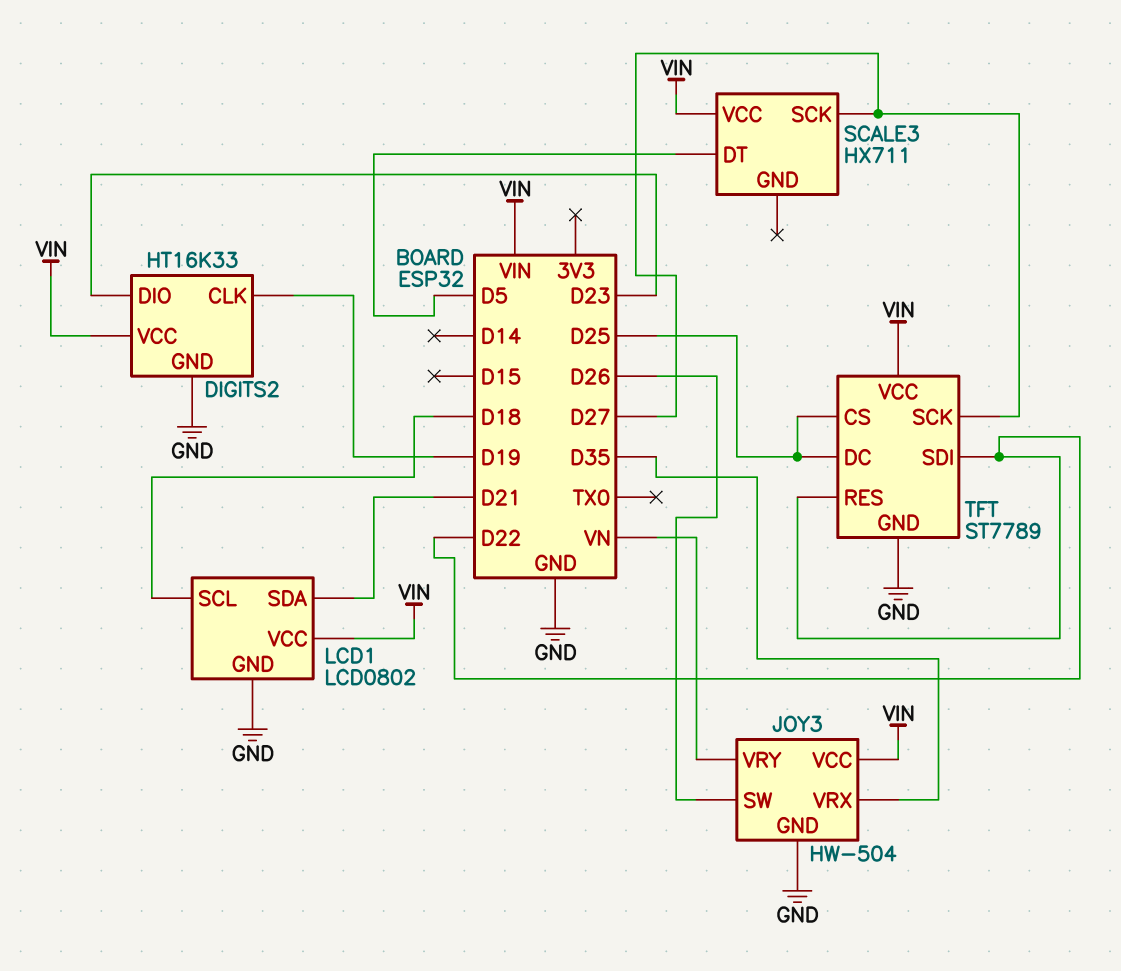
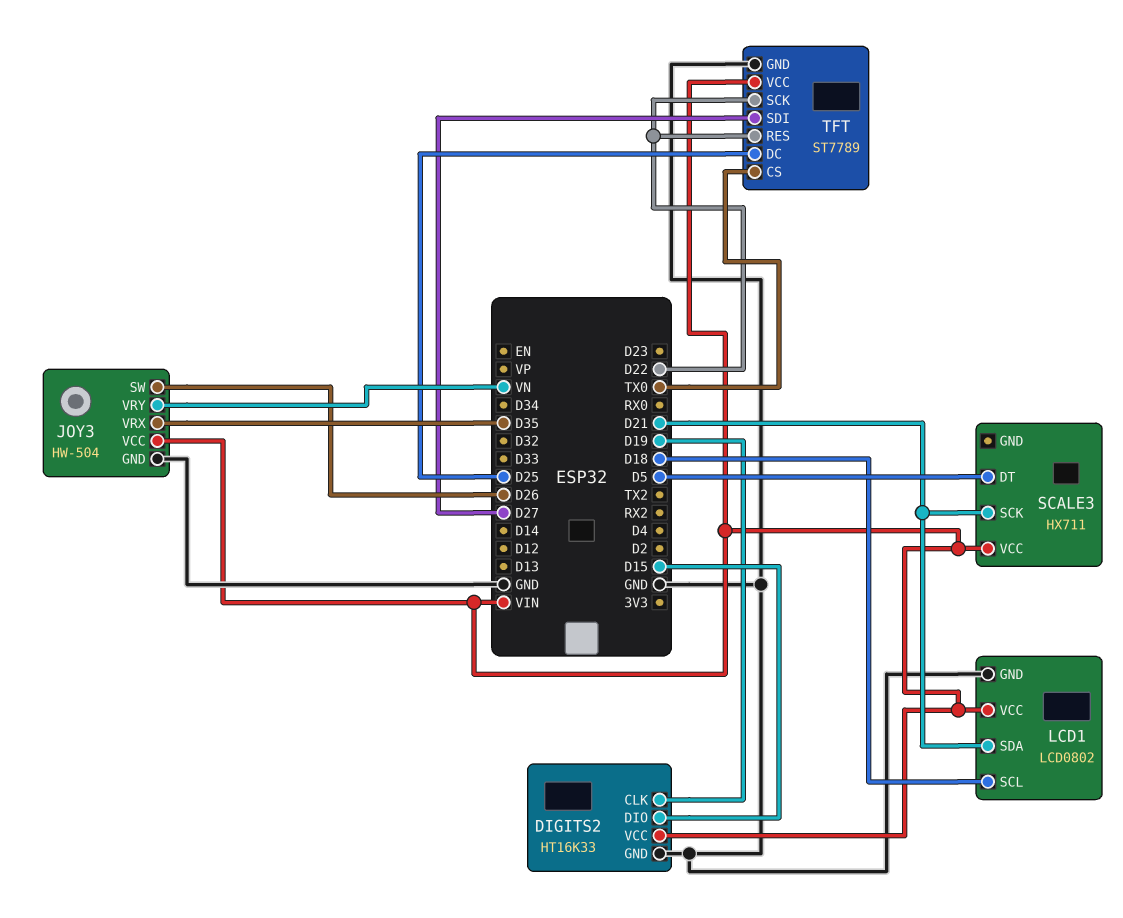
DIGITS2 pin DIO: D23 -> D15
SCALE3 pin SCK: D27 -> D21
TFT pin CS: D25 -> TX0
TFT pin SCK: D27 -> D22
TFT pin SDI: D22 -> D27

